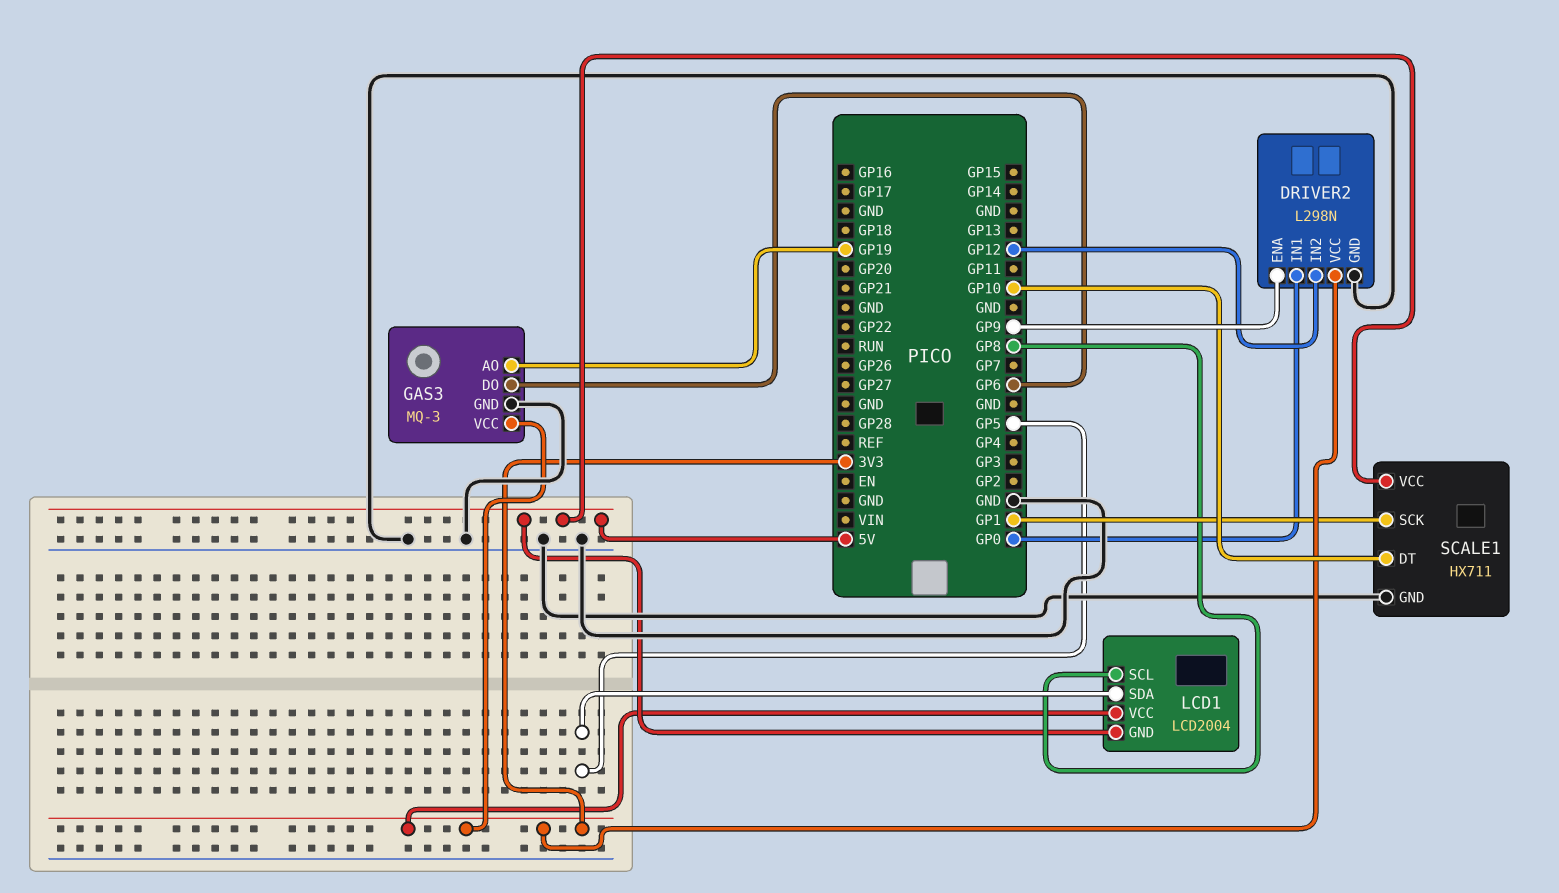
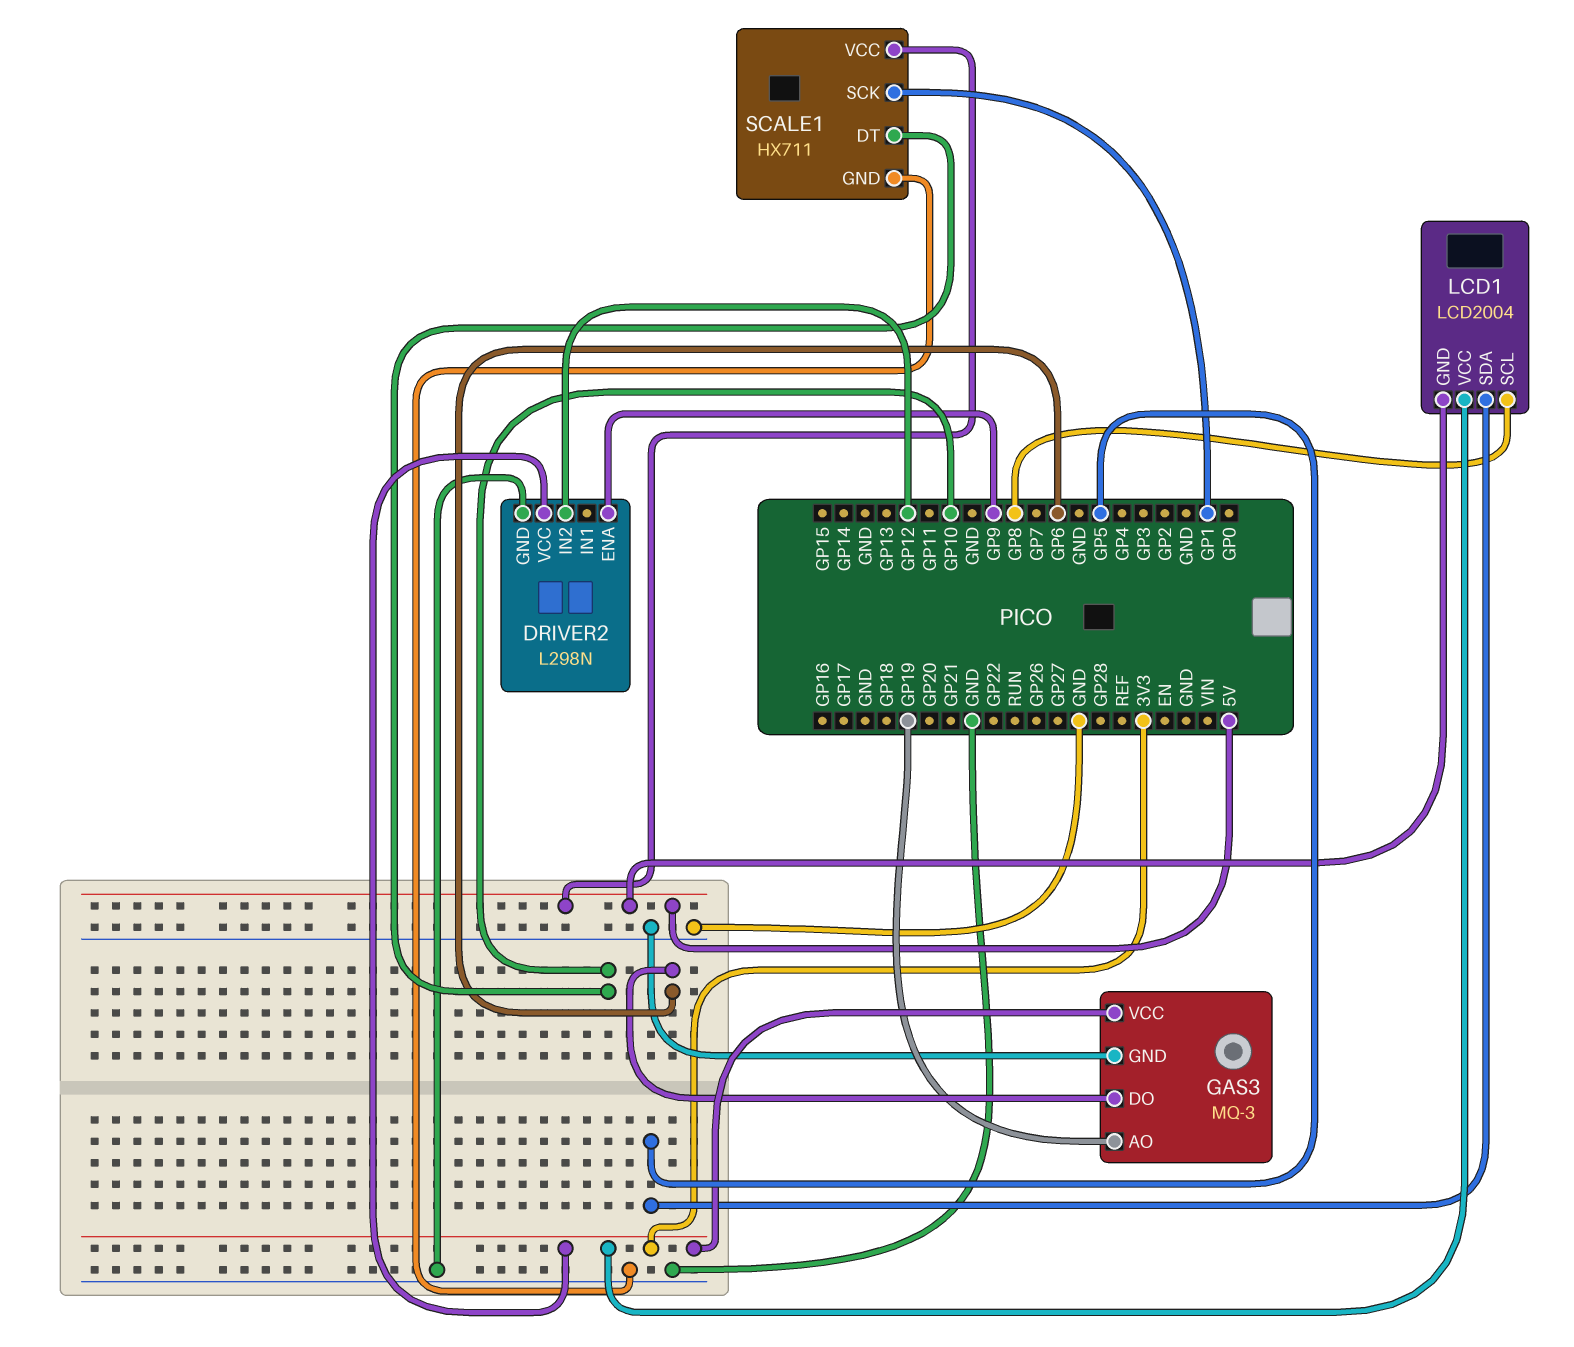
DRIVER2 pin IN1: GP0 -> none

